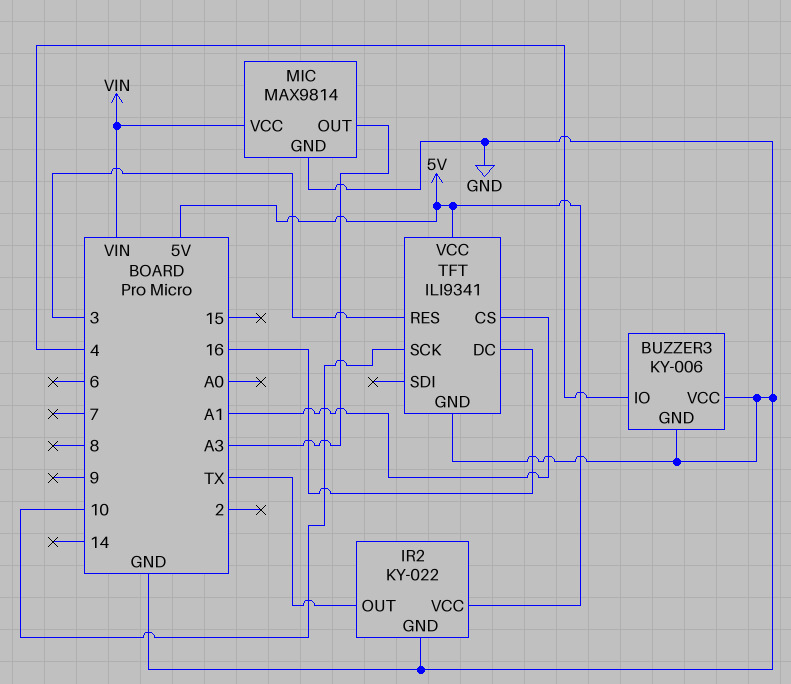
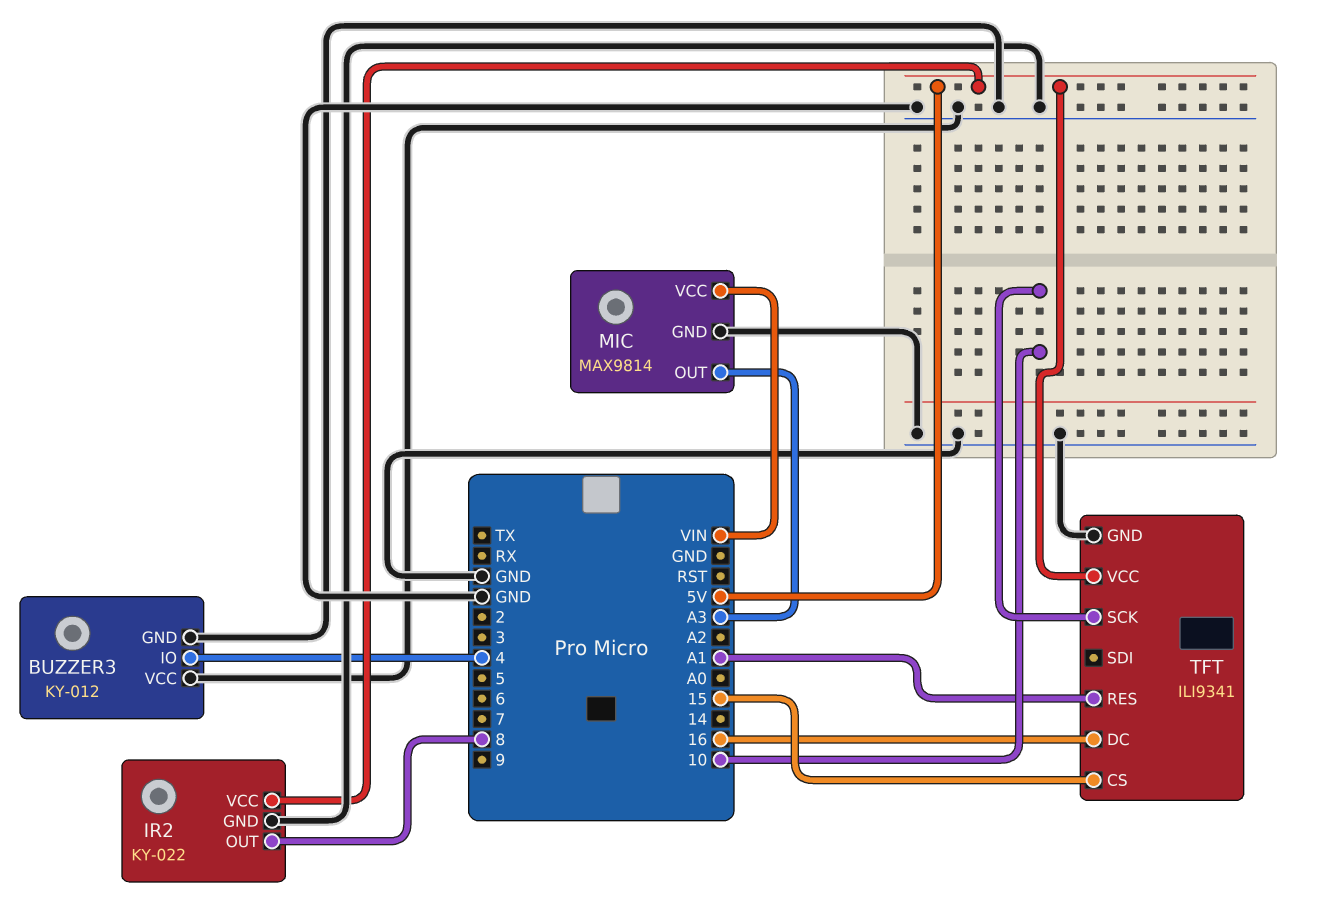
BUZZER3: KY-006 -> KY-012
IR2 pin OUT: TX -> 8
TFT pin CS: A1 -> 15
TFT pin RES: 3 -> A1

